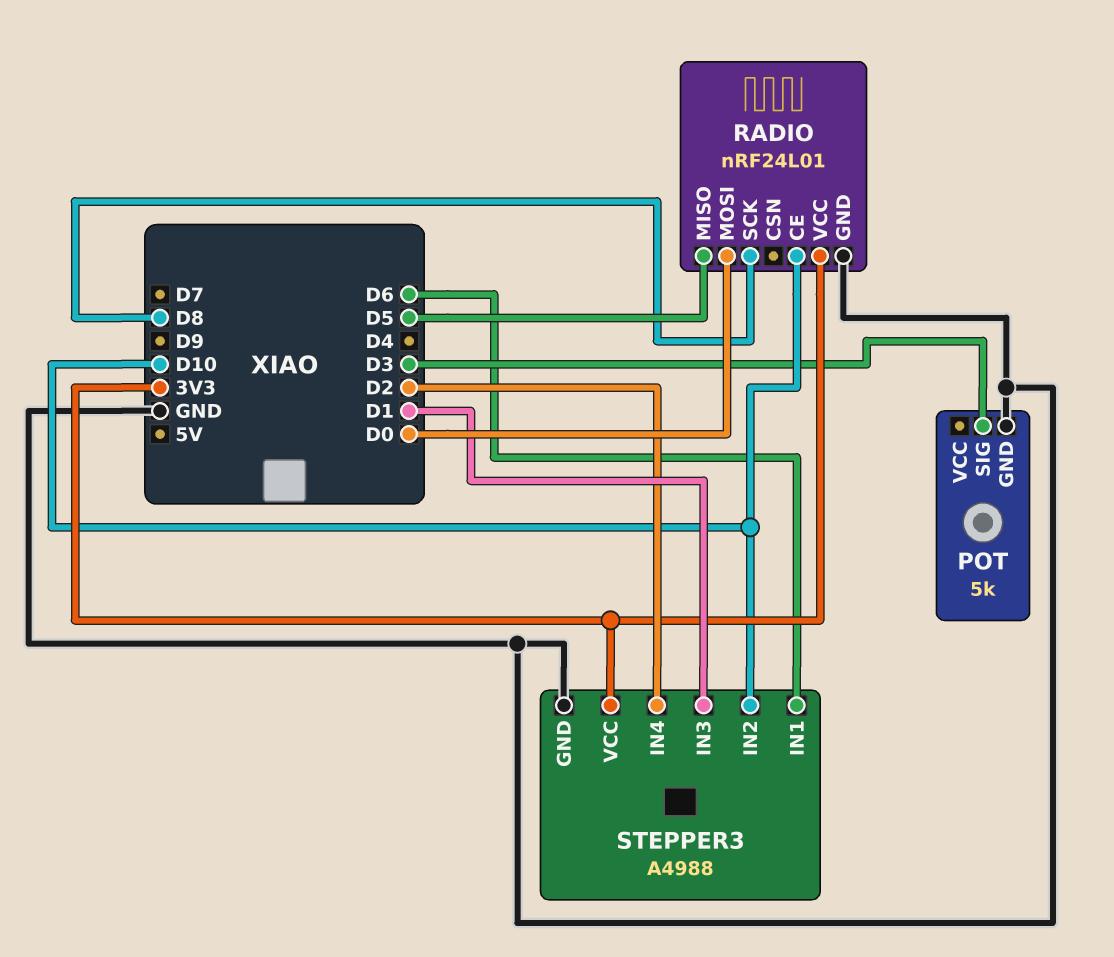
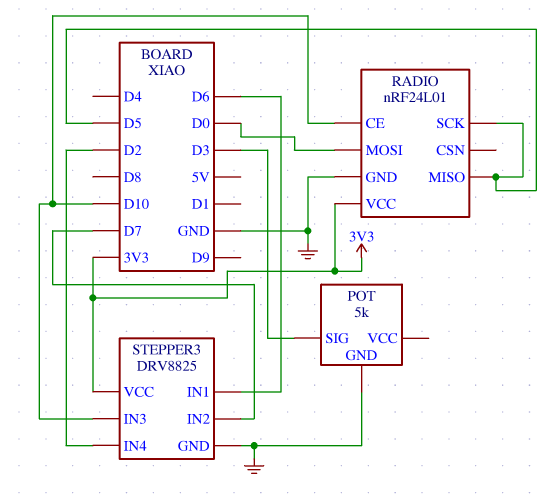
RADIO pin SCK: D8 -> D5
STEPPER3: A4988 -> DRV8825
STEPPER3 pin IN2: D10 -> D7
STEPPER3 pin IN3: D1 -> D10

